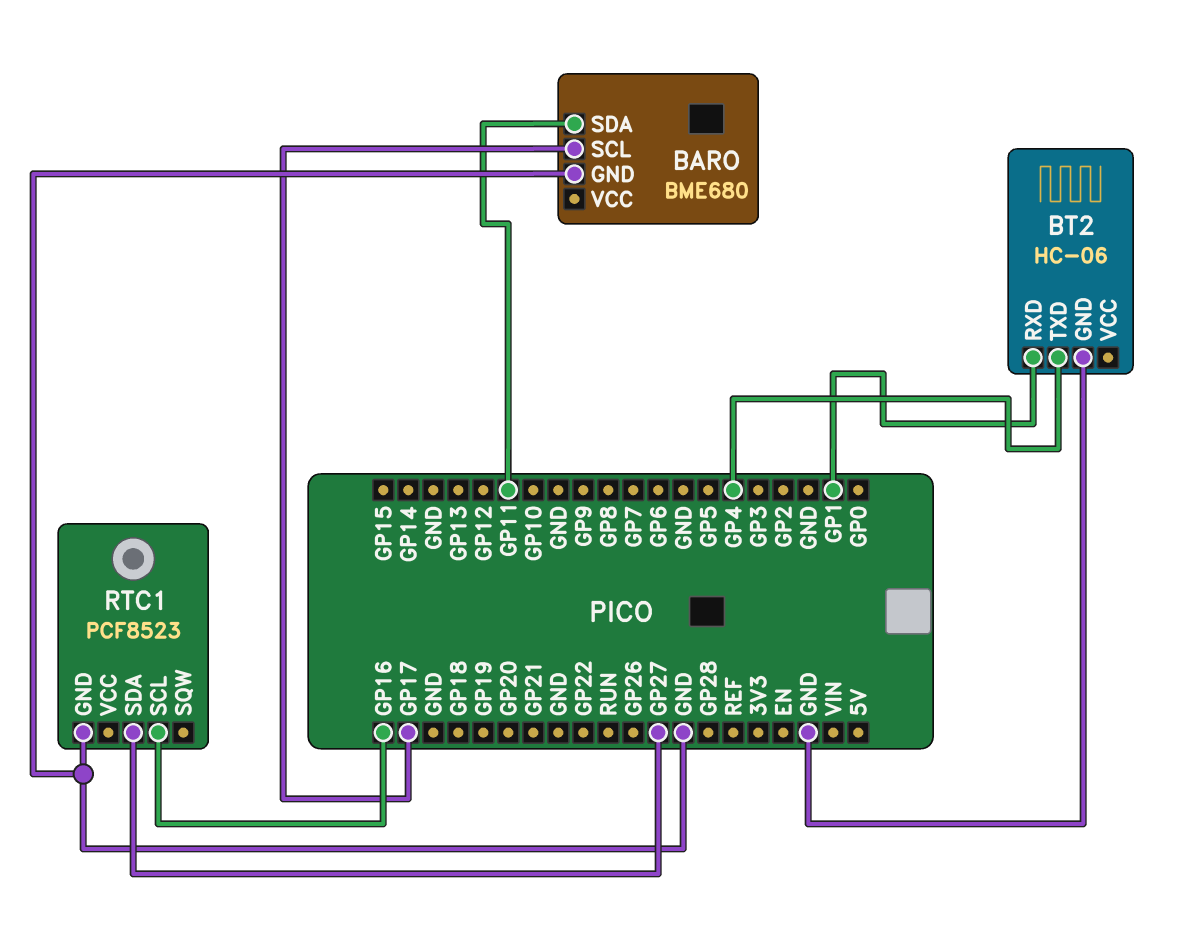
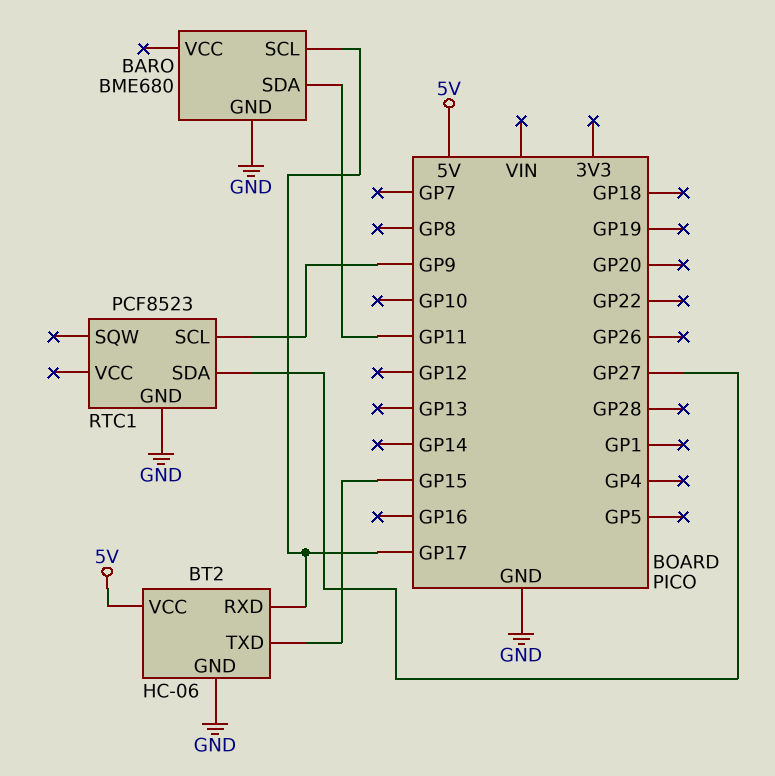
BT2 pin RXD: GP1 -> GP17
BT2 pin TXD: GP4 -> GP15
BT2 pin VCC: none -> 5V
RTC1 pin SCL: GP16 -> GP9

